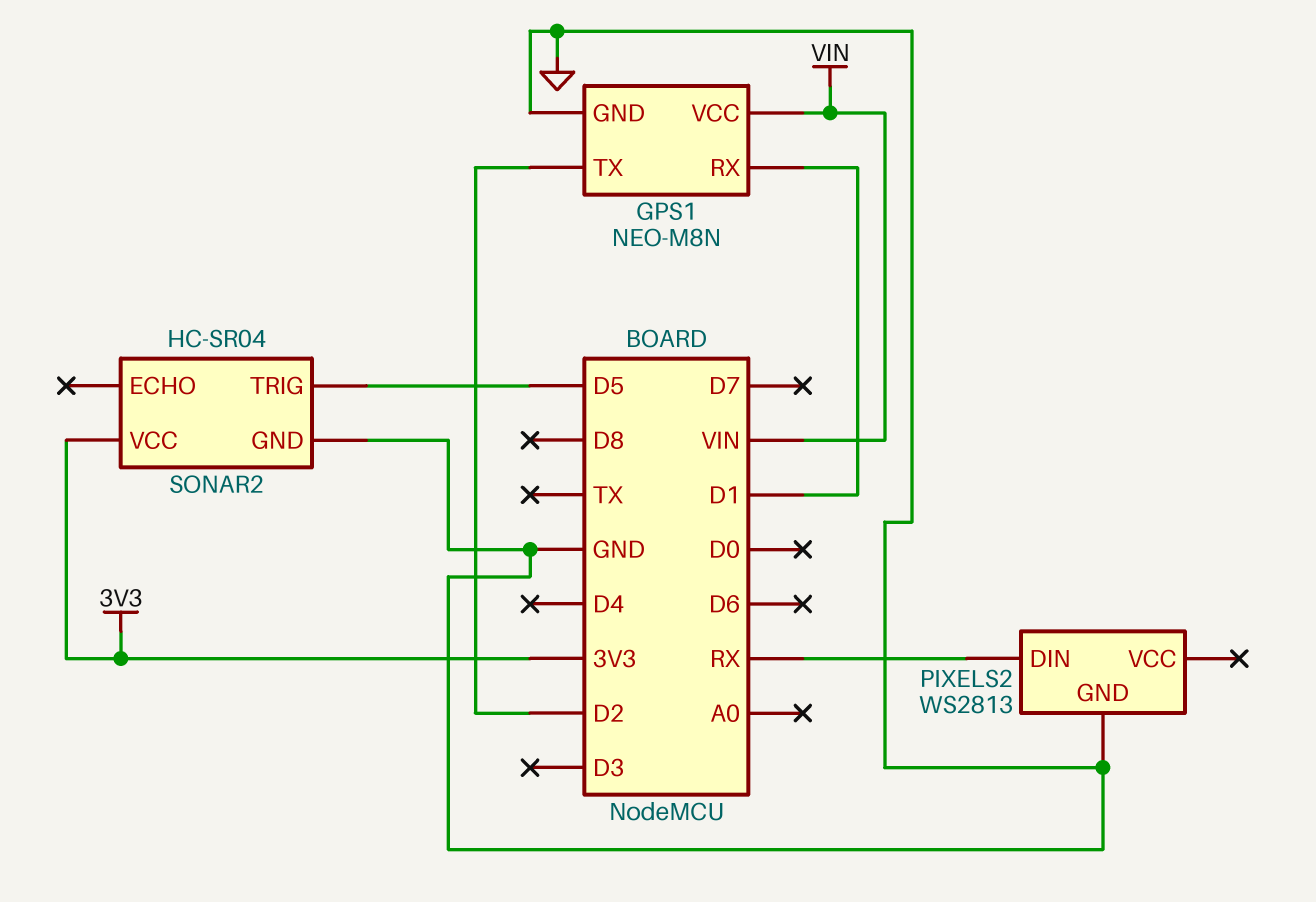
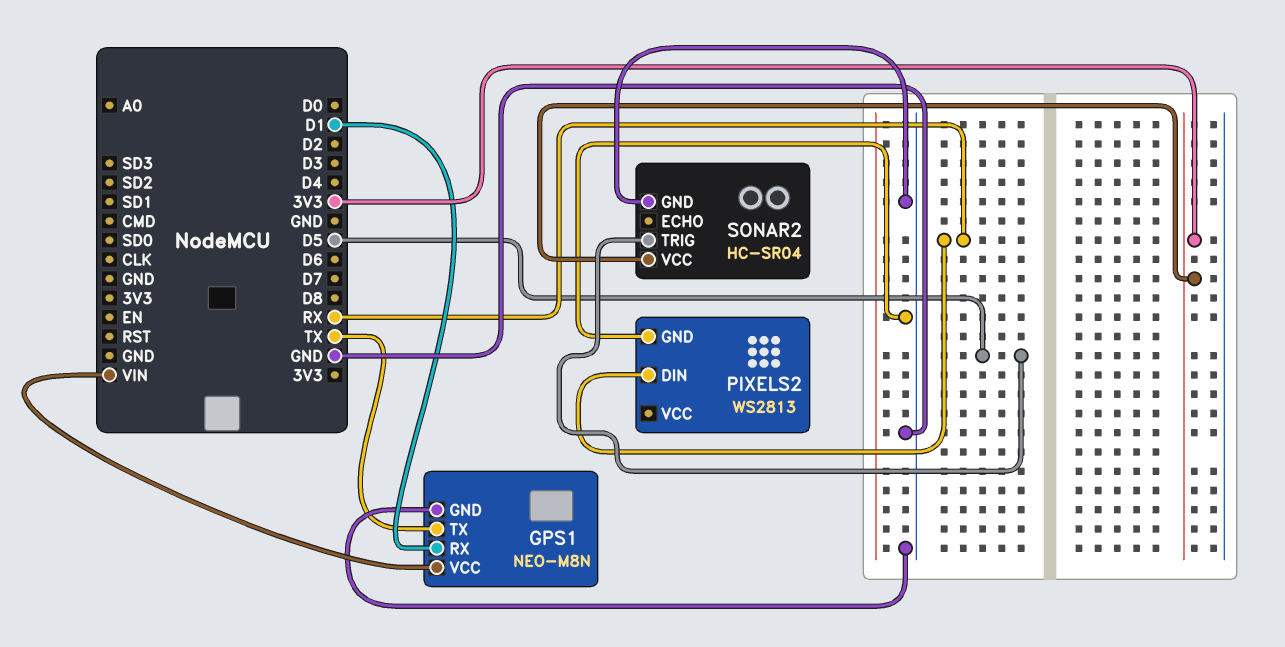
GPS1 pin TX: D2 -> TX

